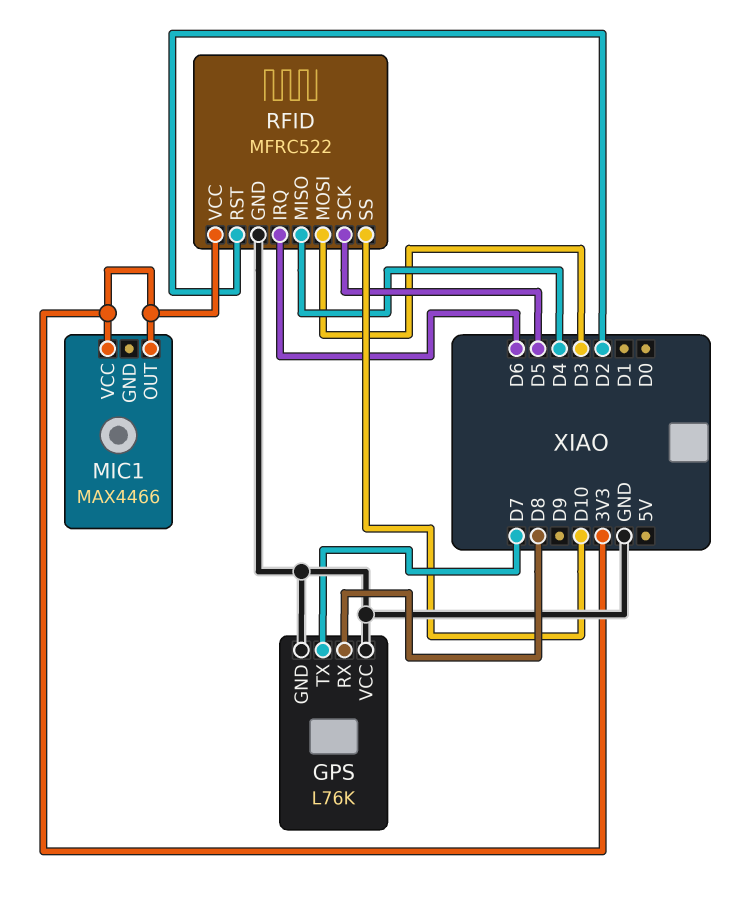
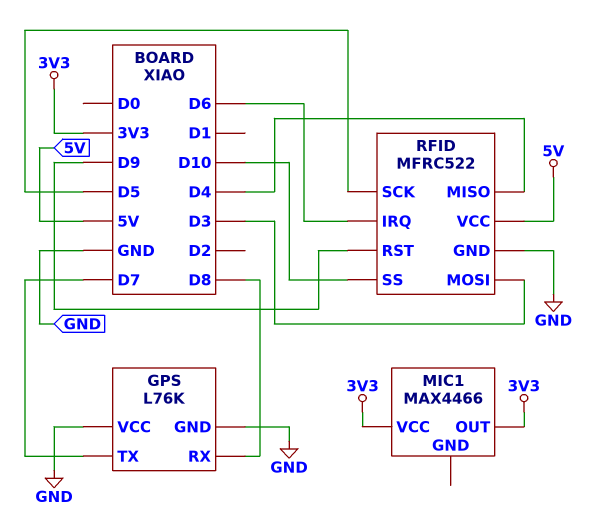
RFID pin RST: D2 -> D9
RFID pin VCC: 3V3 -> 5V

